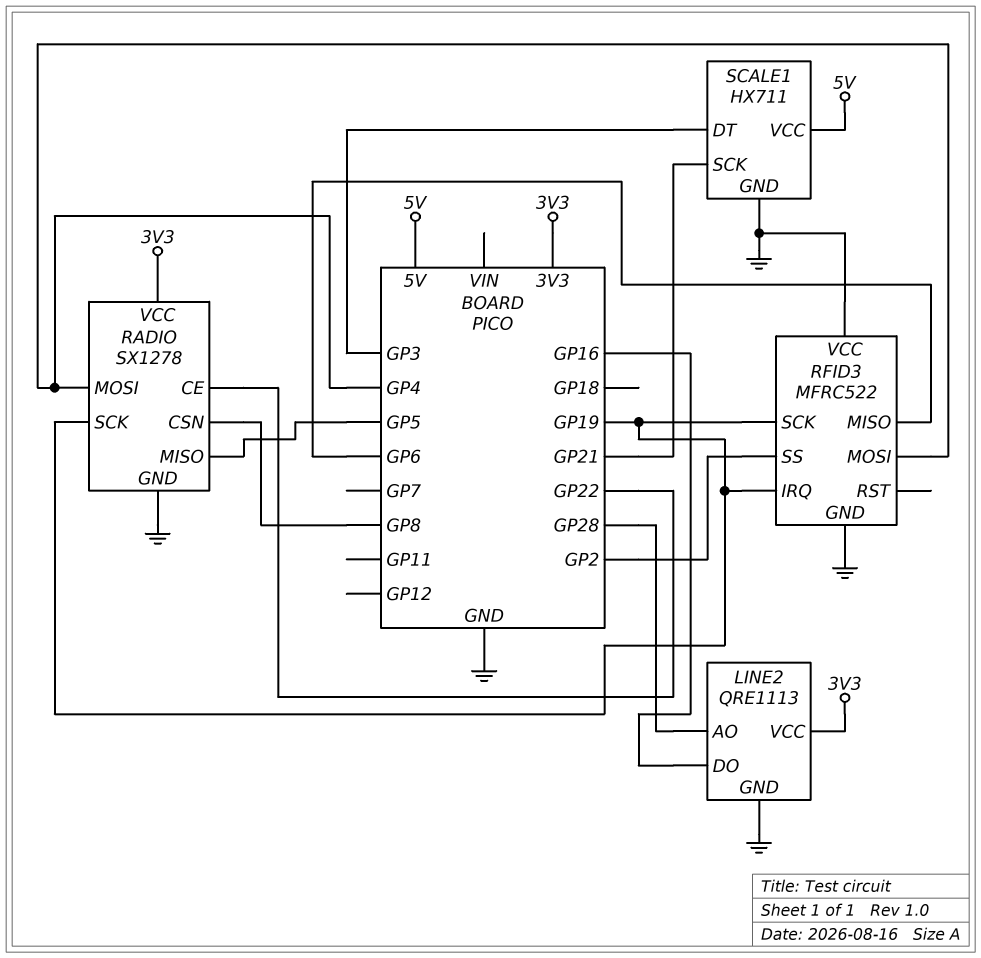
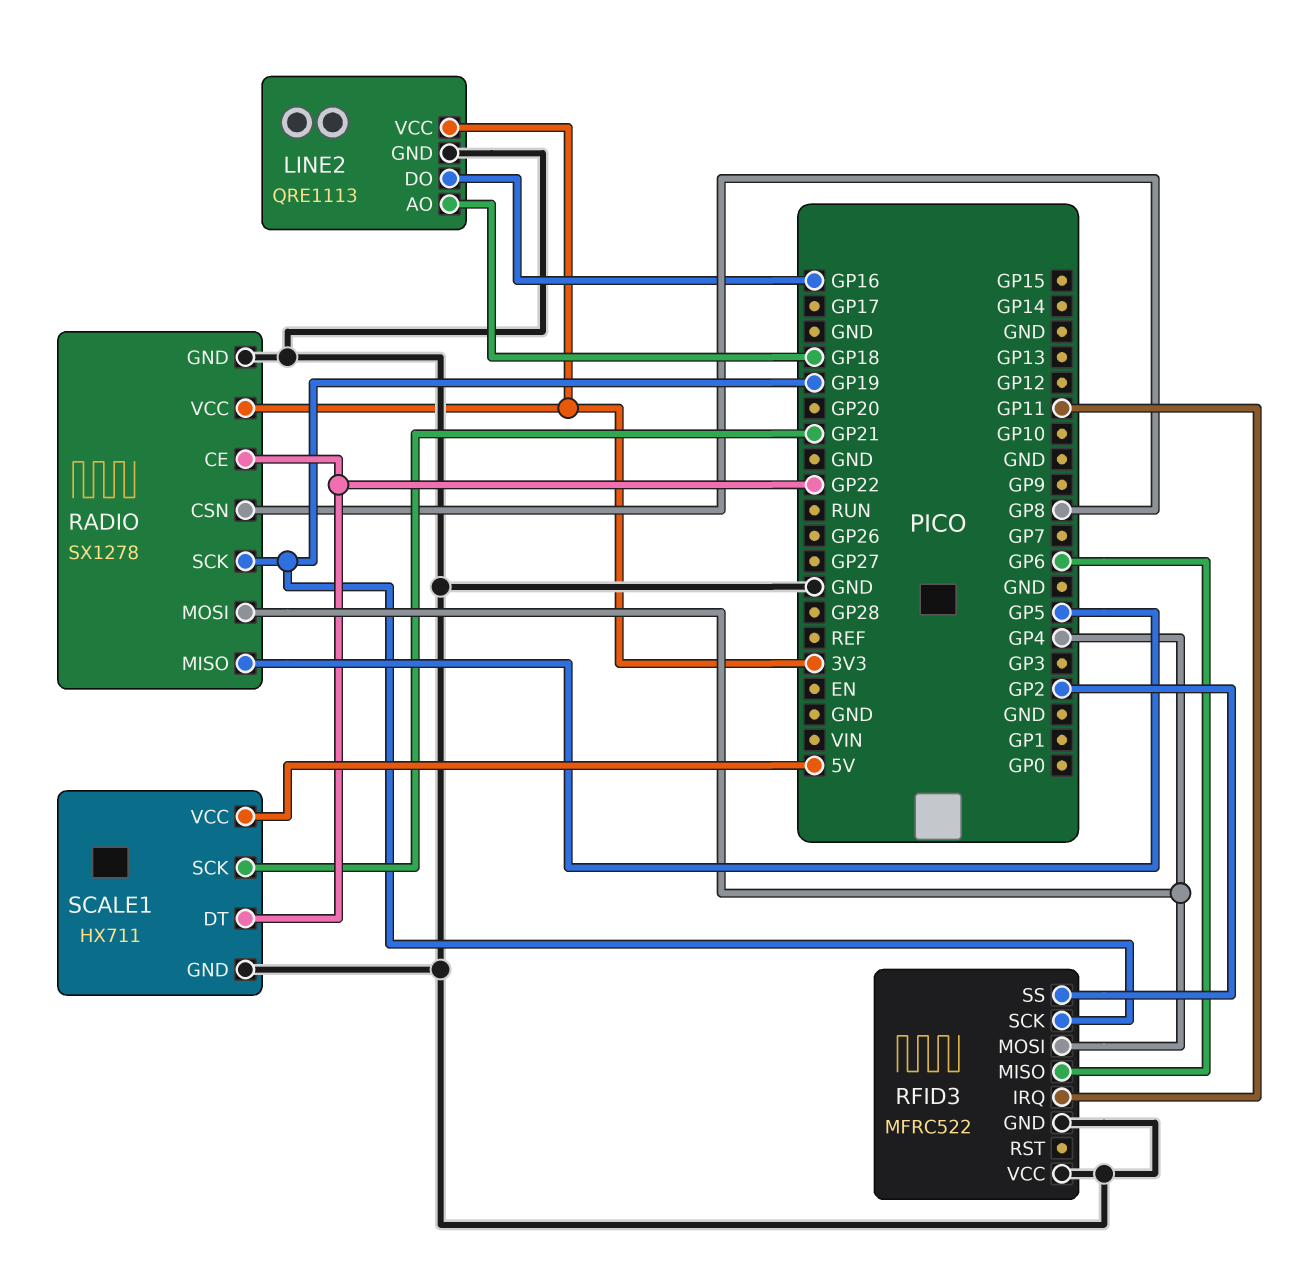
LINE2 pin AO: GP28 -> GP18
RFID3 pin IRQ: GP19 -> GP11
SCALE1 pin DT: GP3 -> GP22

